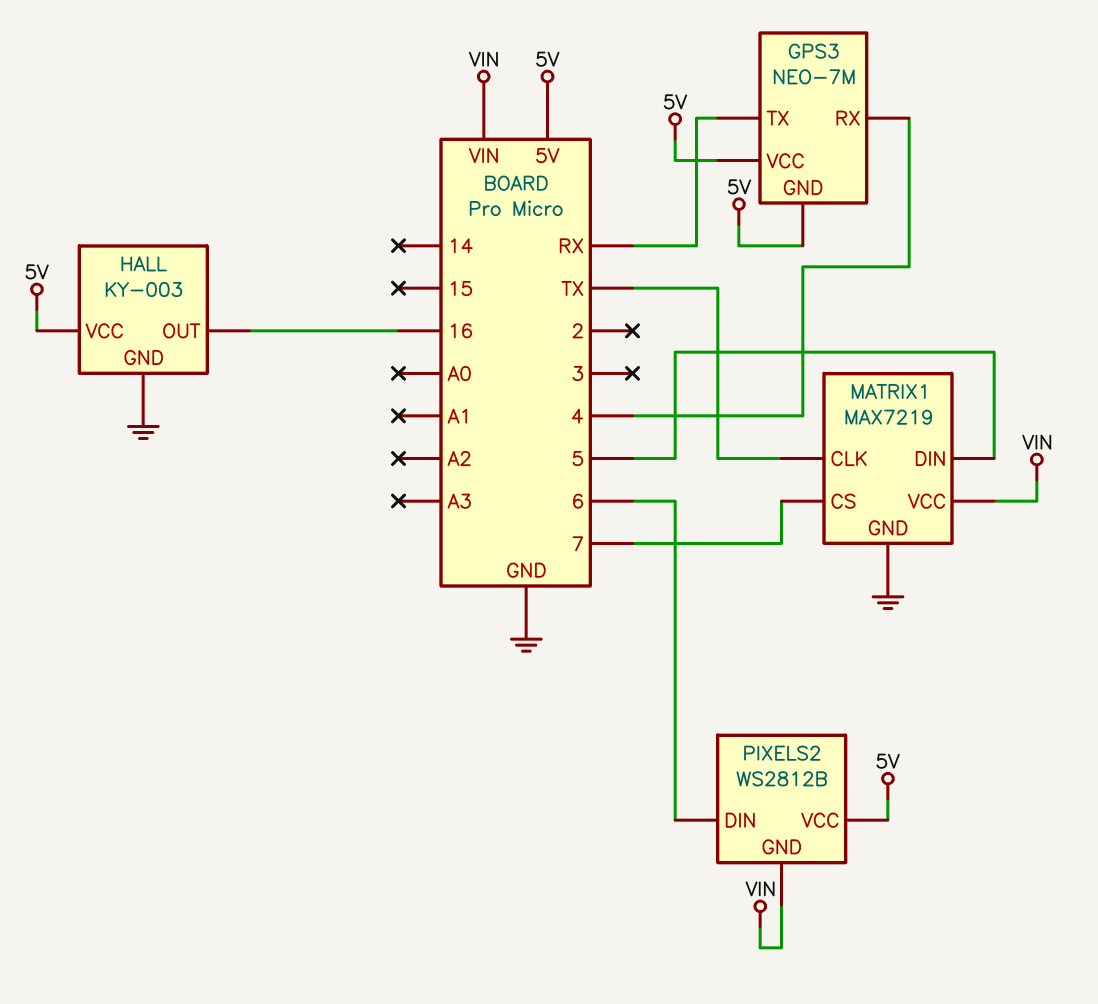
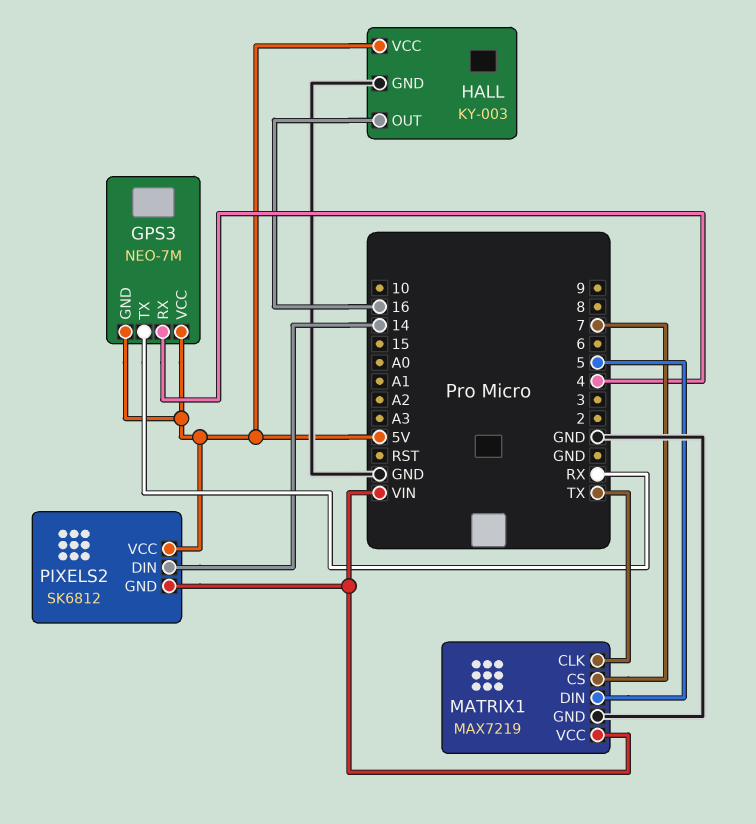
PIXELS2: WS2812B -> SK6812
PIXELS2 pin DIN: 6 -> 14

